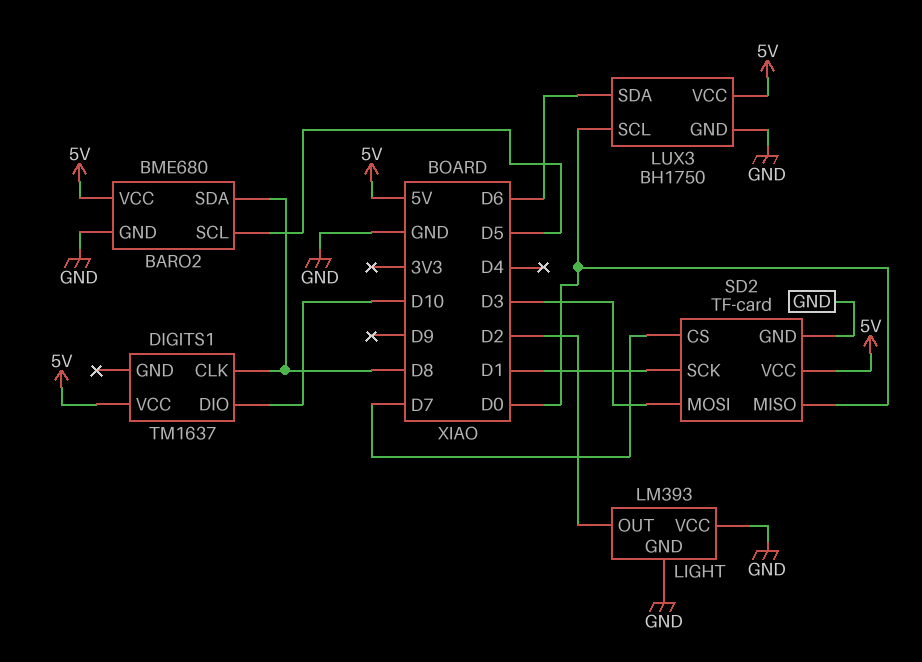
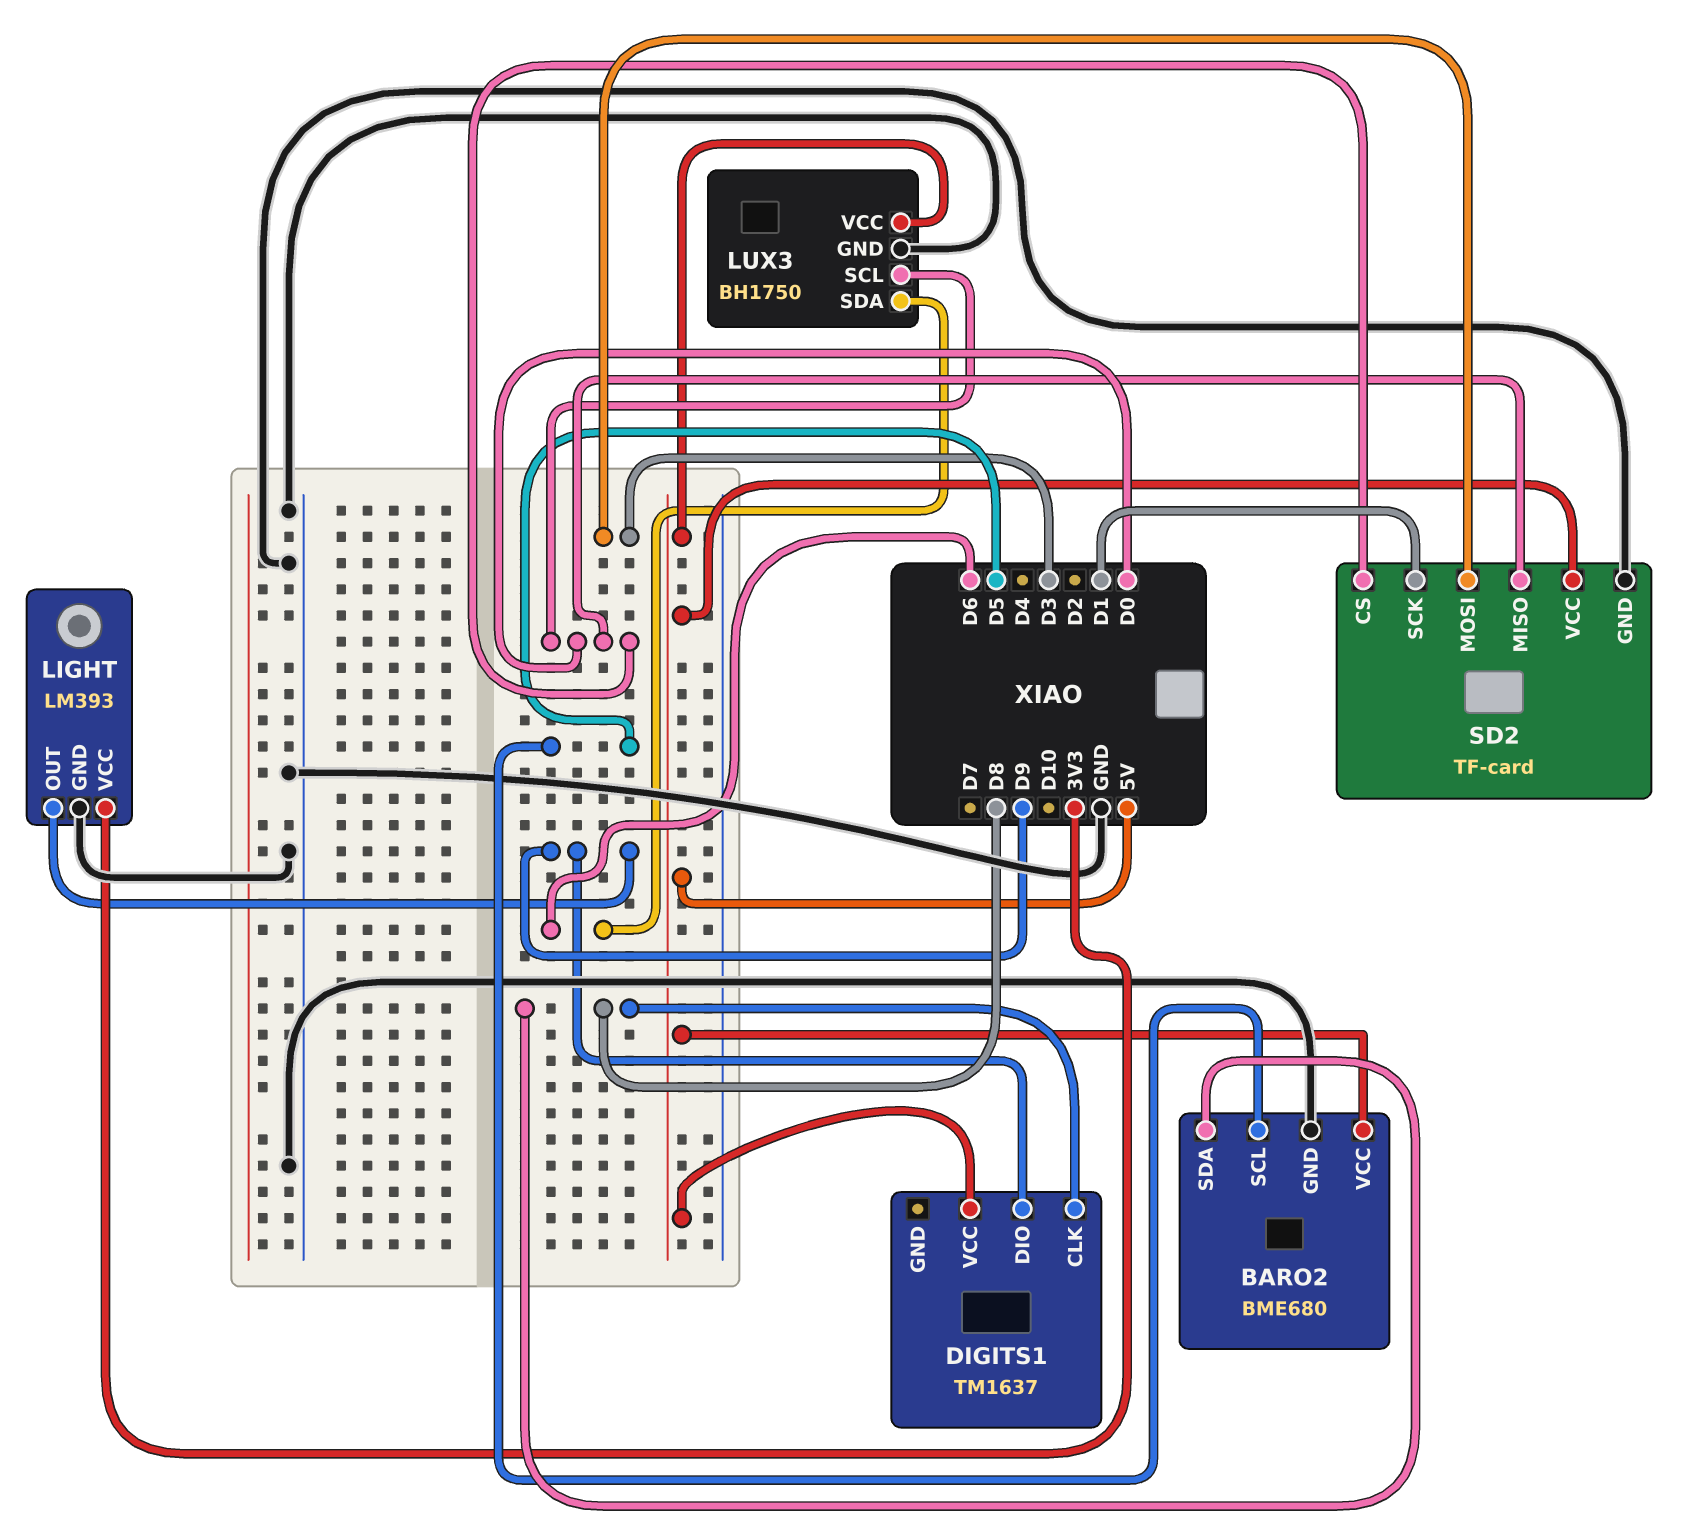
DIGITS1 pin DIO: D10 -> D9
LIGHT pin OUT: D2 -> D9
LIGHT pin VCC: GND -> 3V3
SD2 pin CS: D7 -> D0

